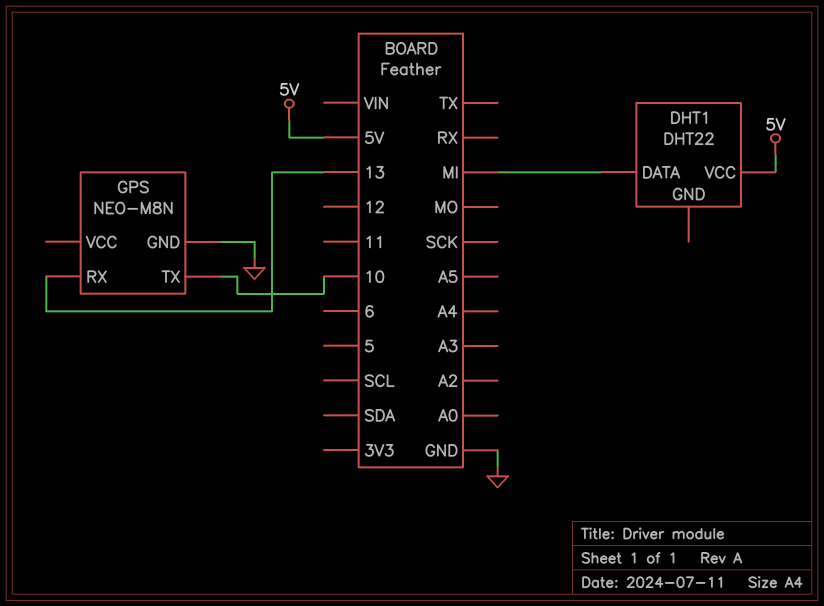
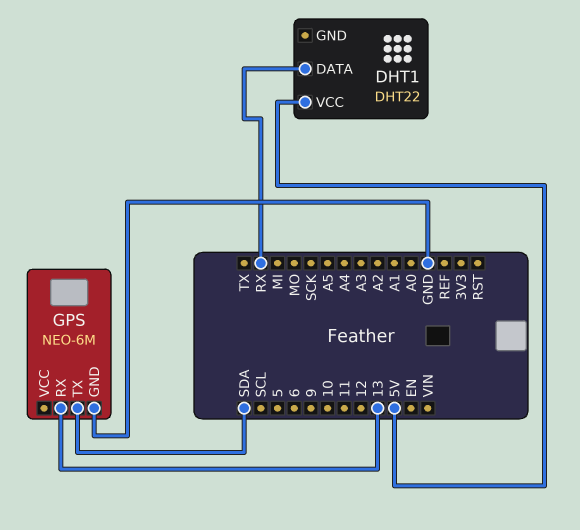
DHT1 pin DATA: MI -> RX
GPS: NEO-M8N -> NEO-6M
GPS pin TX: 10 -> SDA

